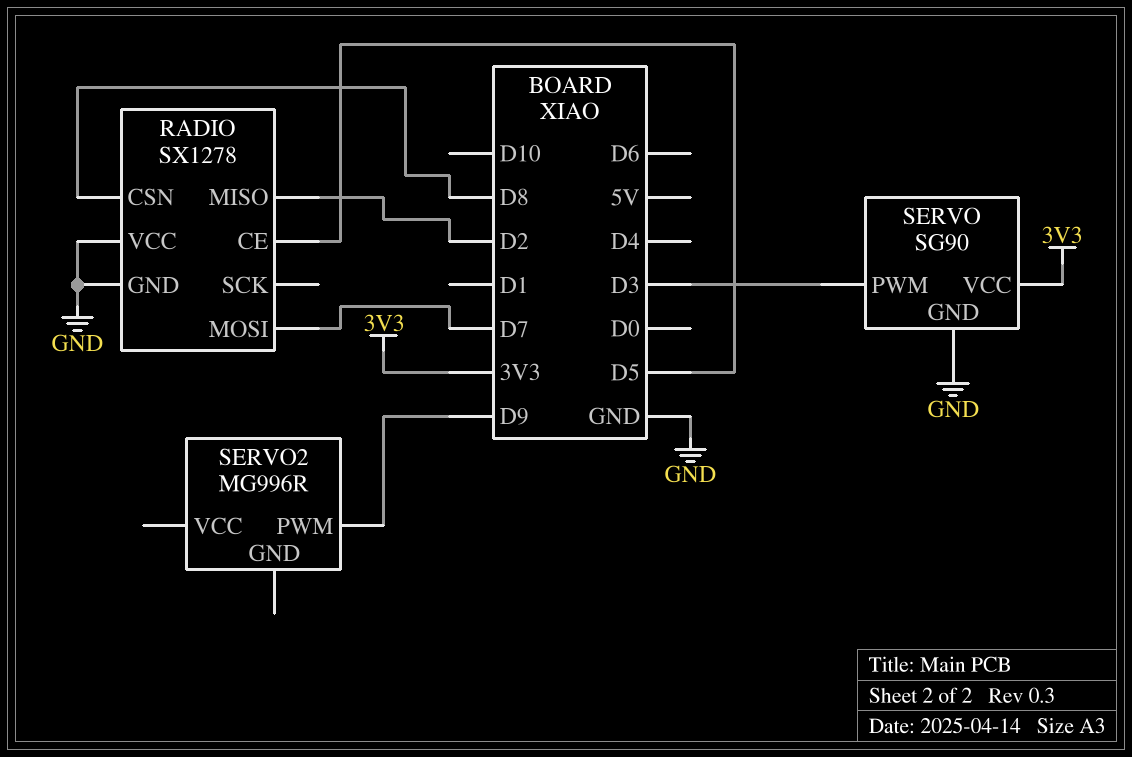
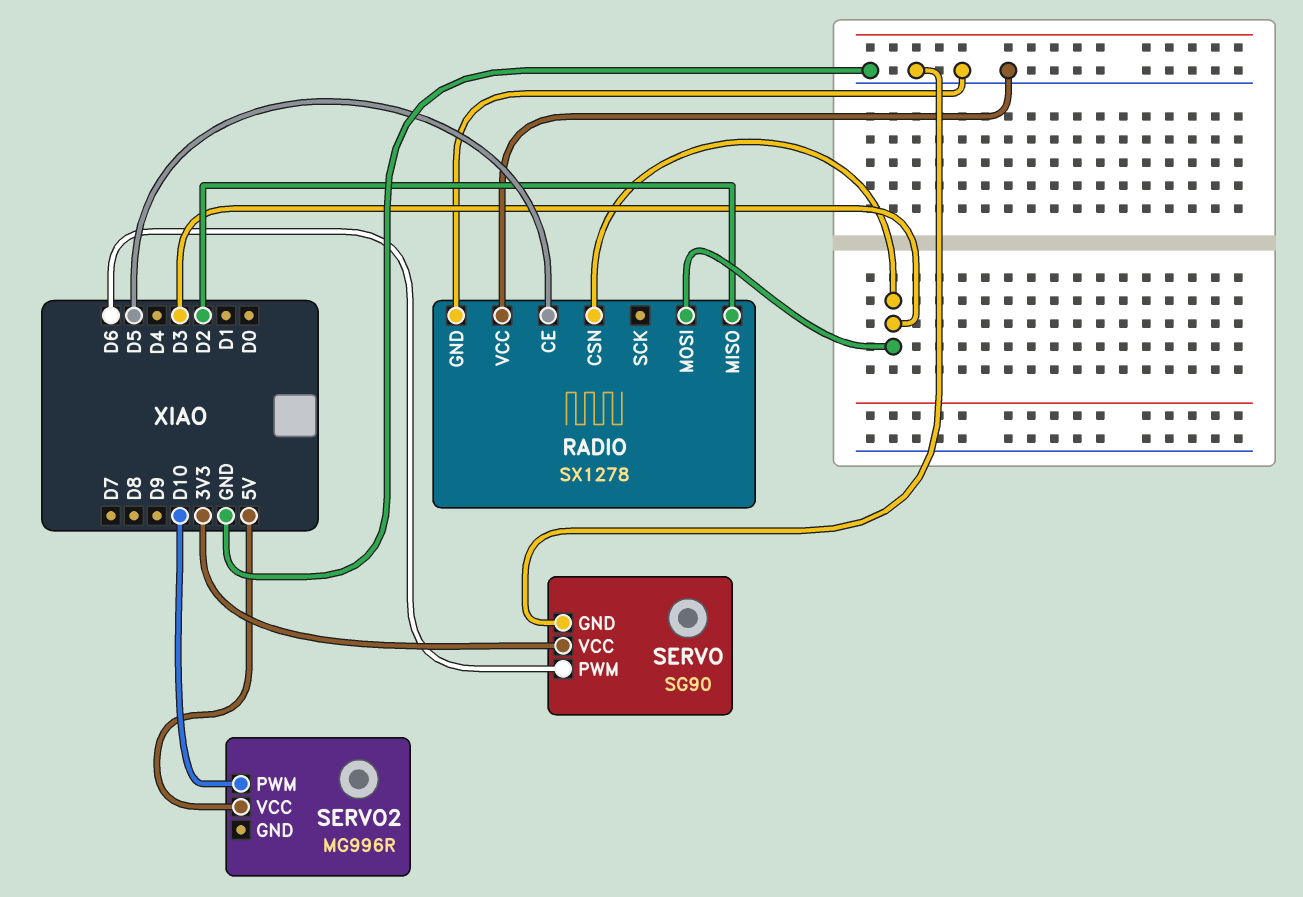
RADIO pin CSN: D8 -> D3
RADIO pin MOSI: D7 -> D3
SERVO pin PWM: D3 -> D6
SERVO2 pin PWM: D9 -> D10
SERVO2 pin VCC: none -> 5V

